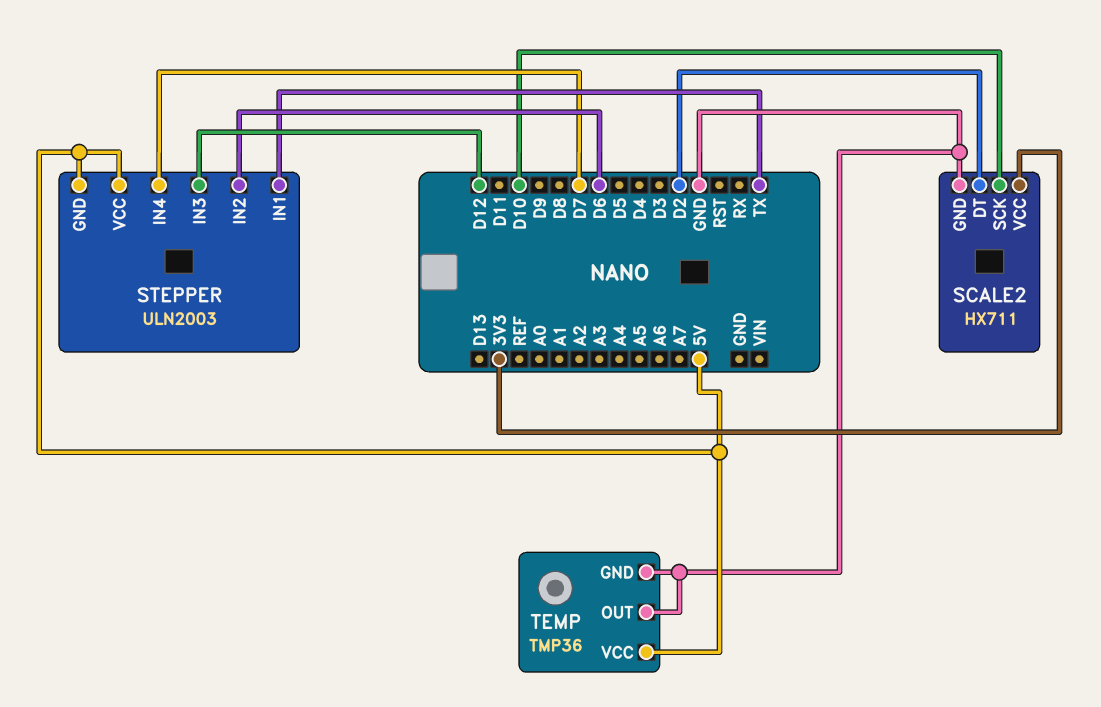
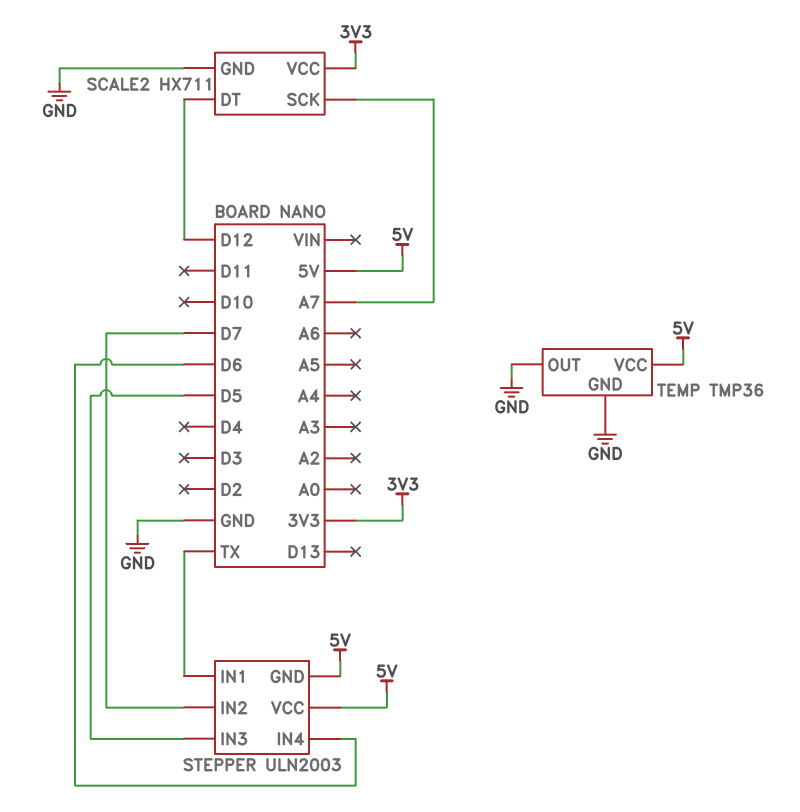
SCALE2 pin DT: D2 -> D12
SCALE2 pin SCK: D10 -> A7
STEPPER pin IN2: D6 -> D7
STEPPER pin IN3: D12 -> D5
STEPPER pin IN4: D7 -> D6

